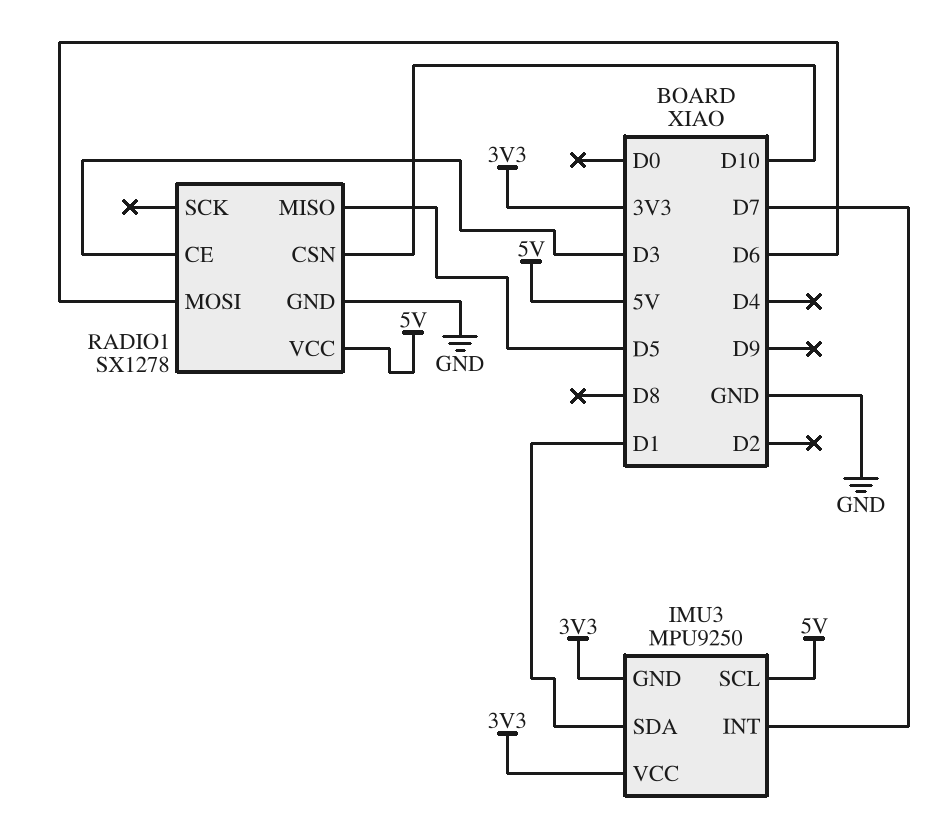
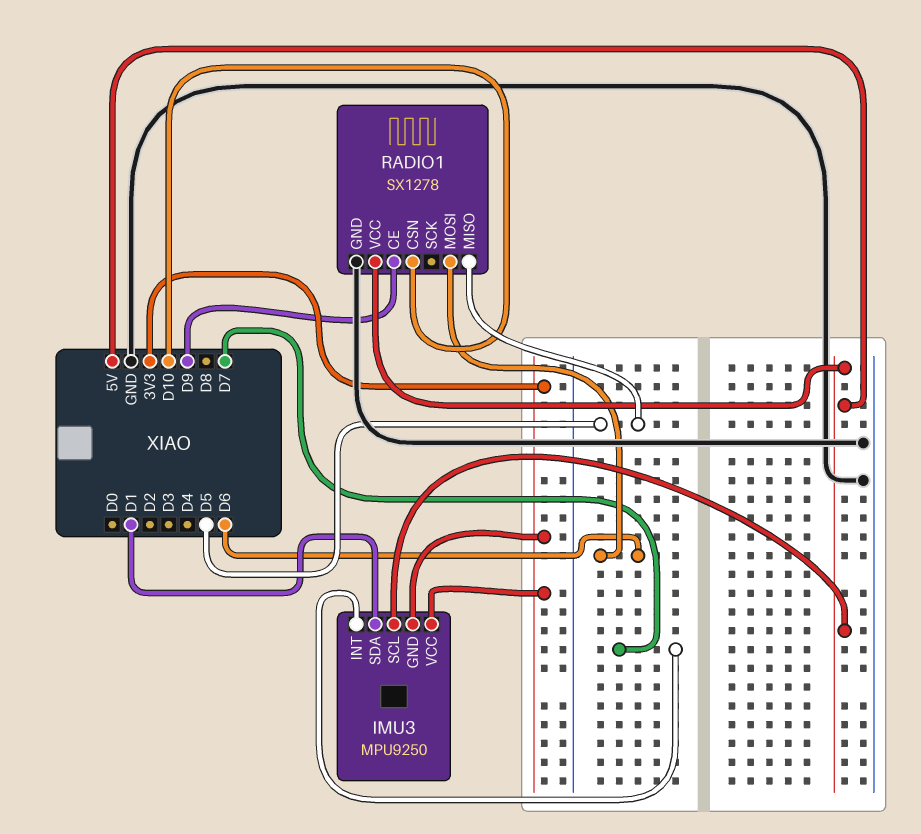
RADIO1 pin CE: D3 -> D9

